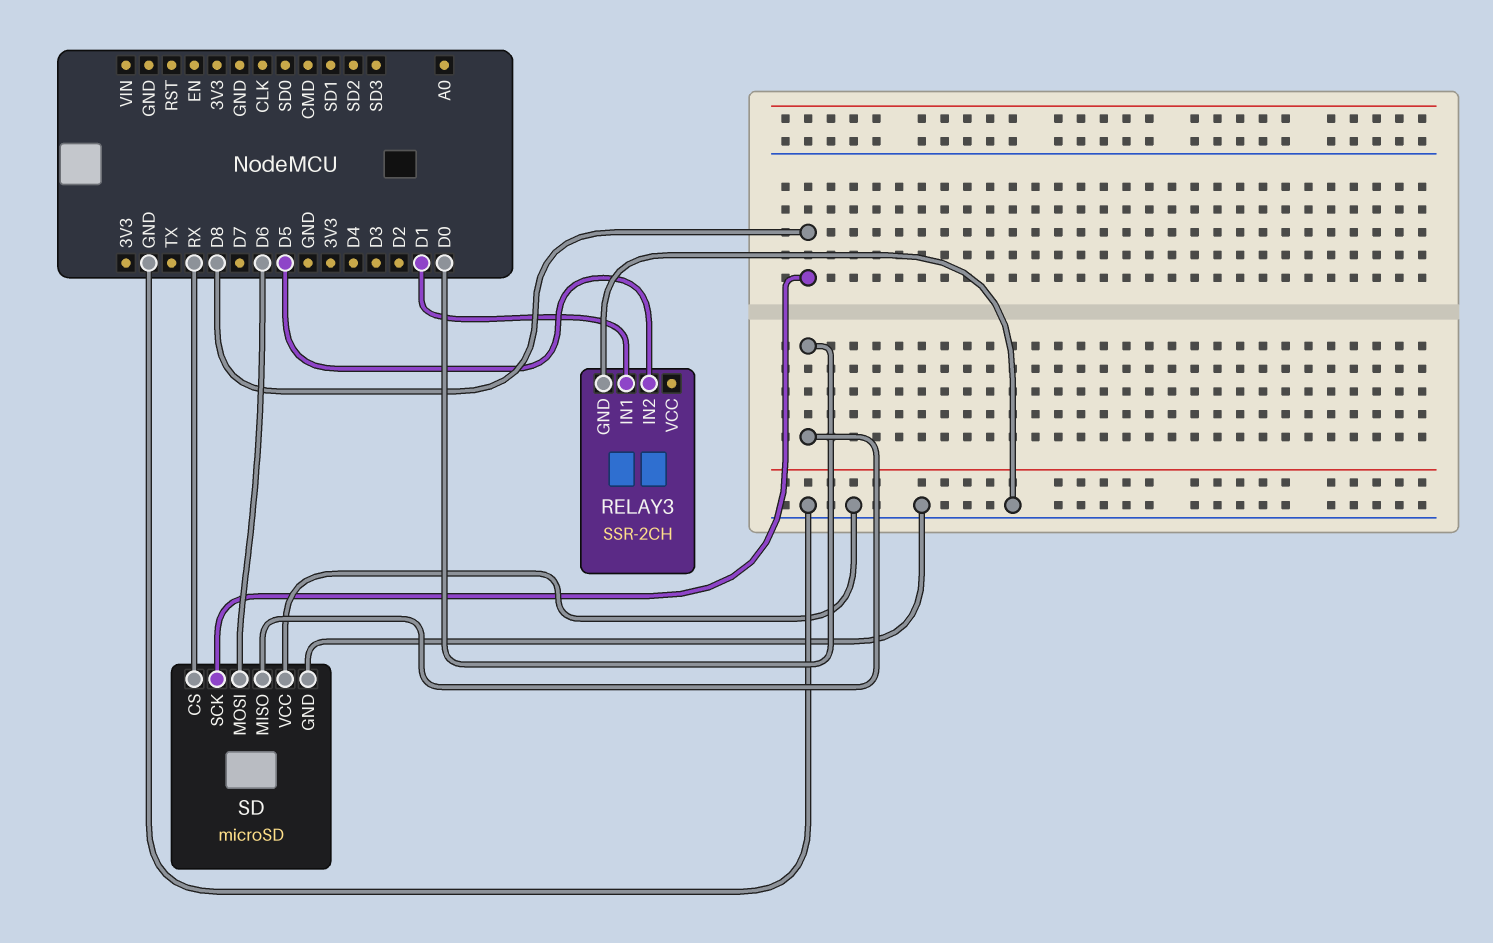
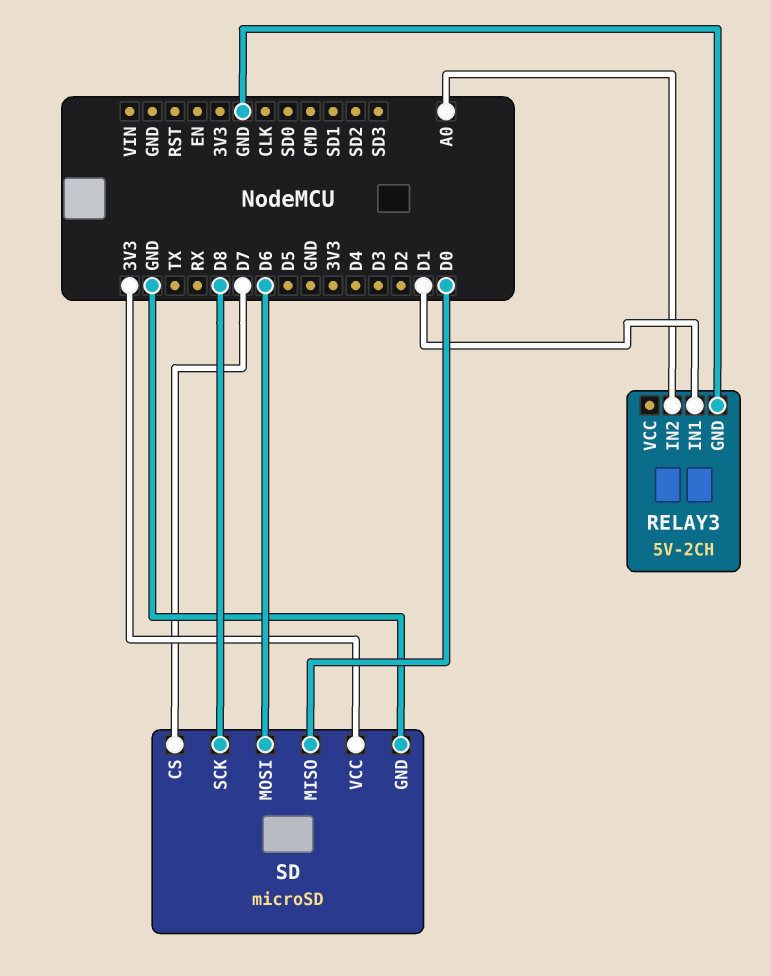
RELAY3: SSR-2CH -> 5V-2CH
RELAY3 pin IN2: D5 -> A0
SD pin CS: RX -> D7
SD pin VCC: GND -> 3V3

